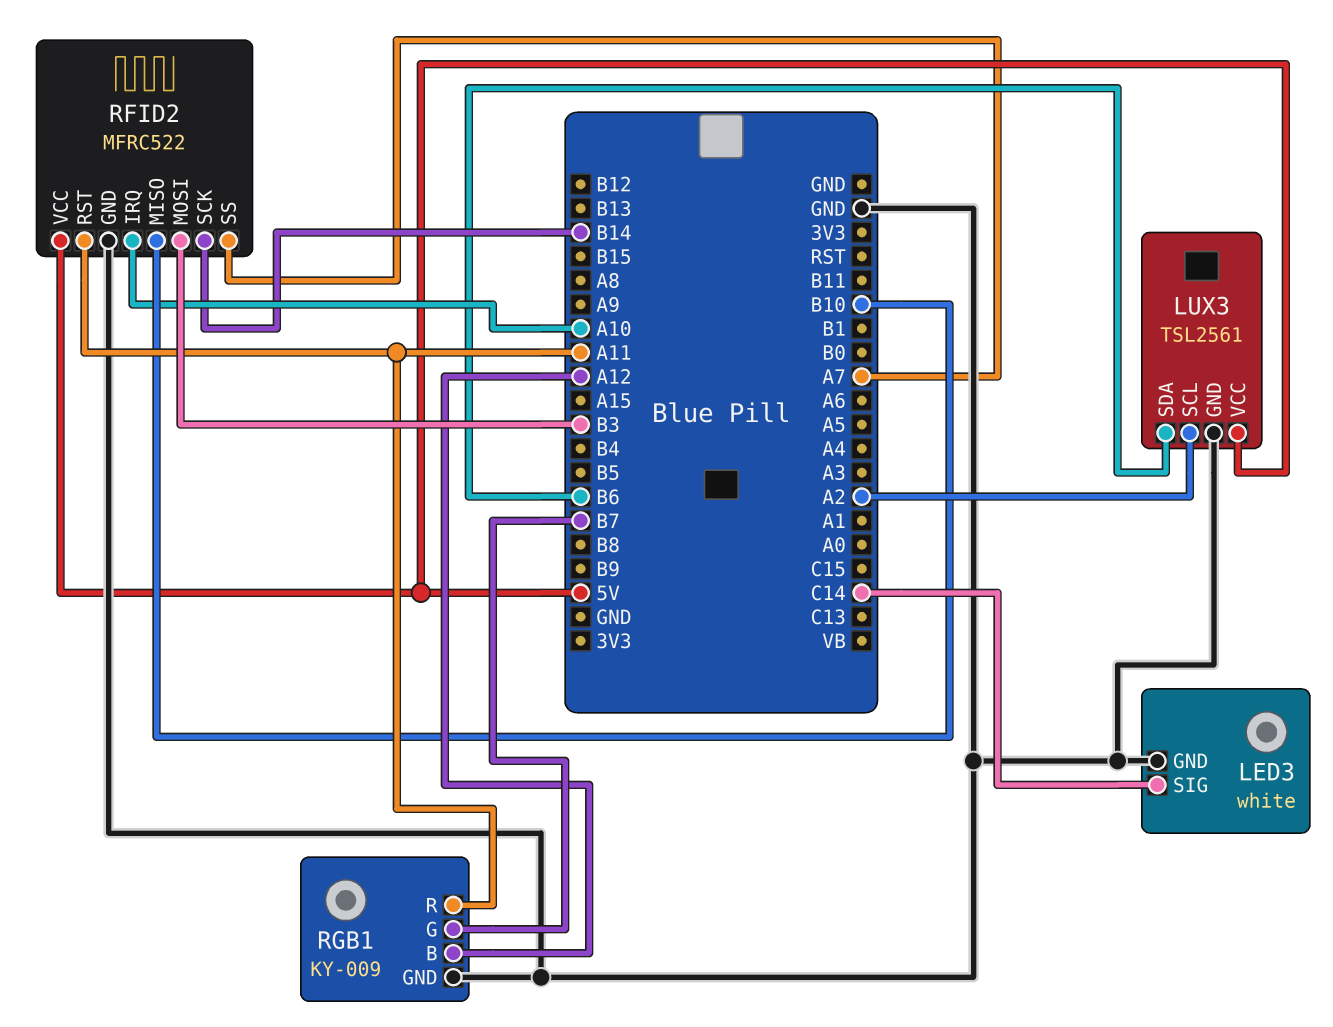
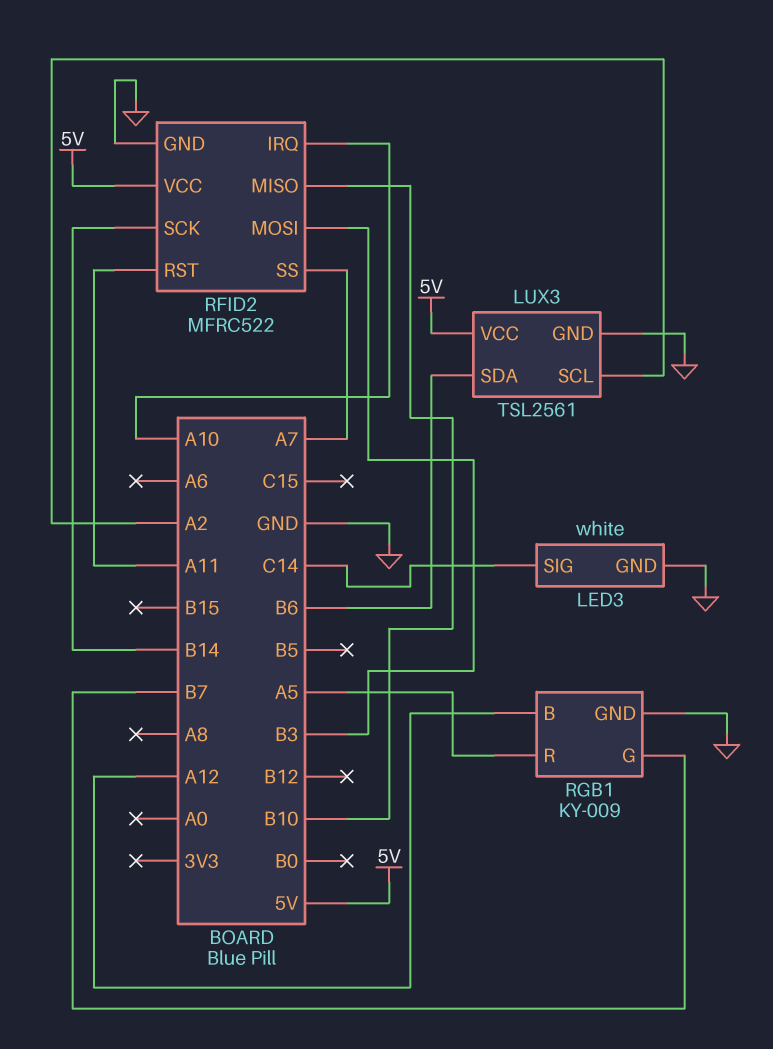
RGB1 pin R: A11 -> A5

